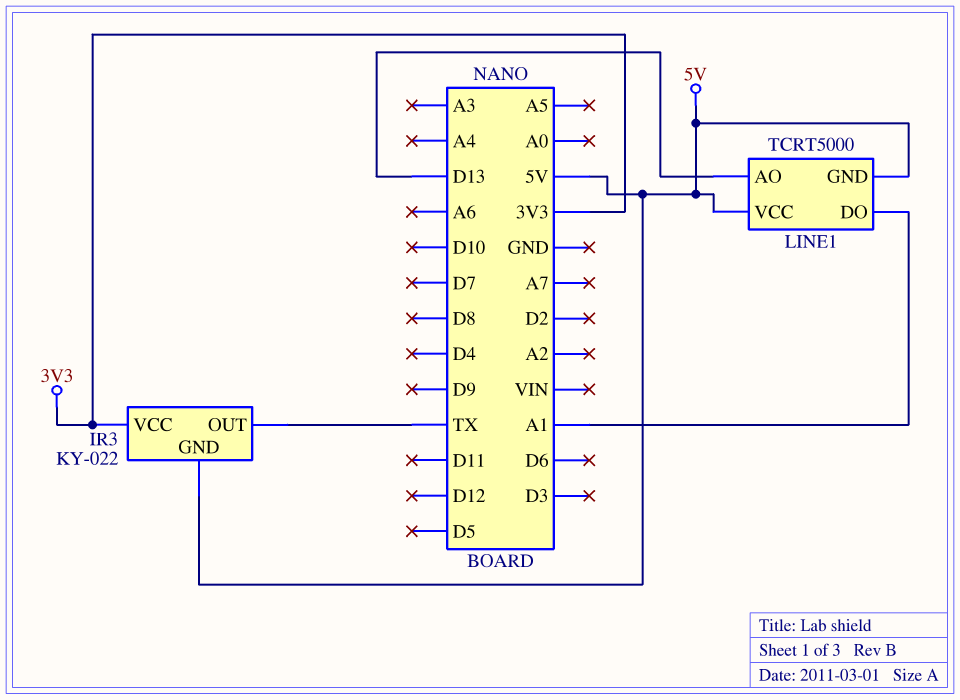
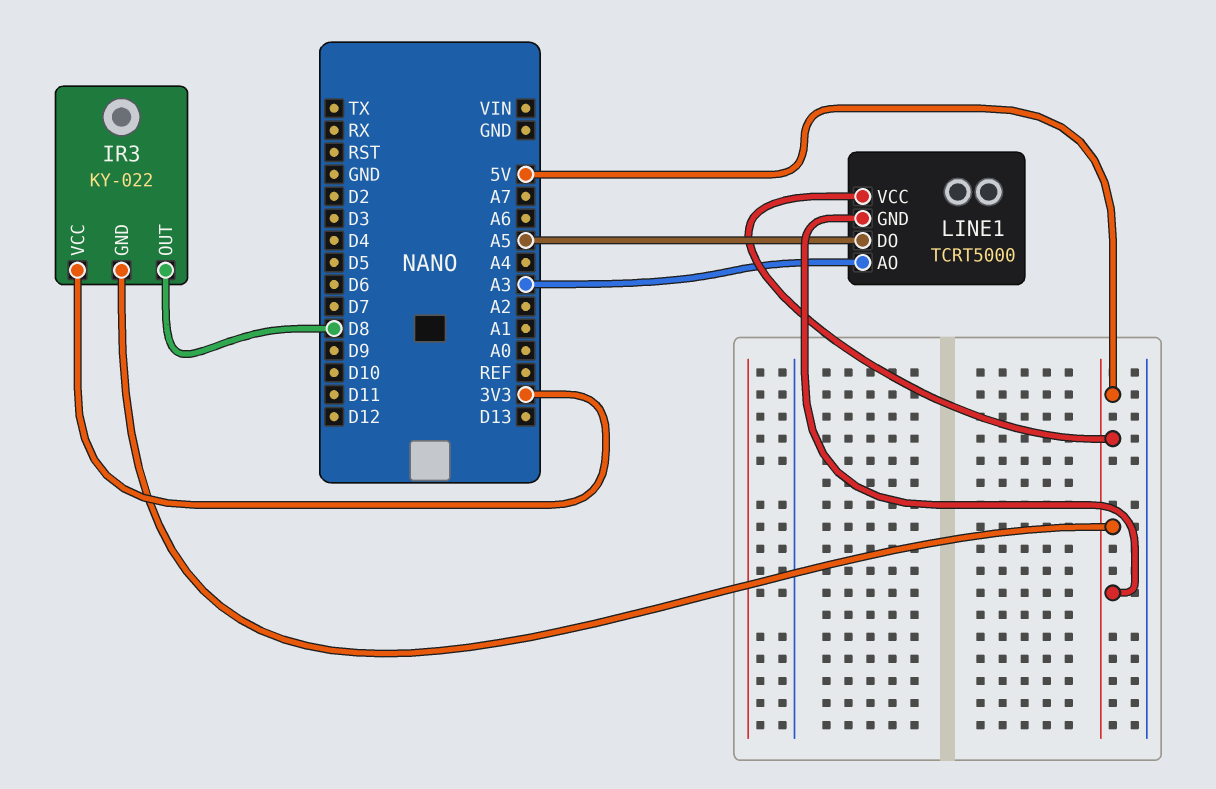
IR3 pin OUT: TX -> D8
LINE1 pin AO: D13 -> A3
LINE1 pin DO: A1 -> A5

